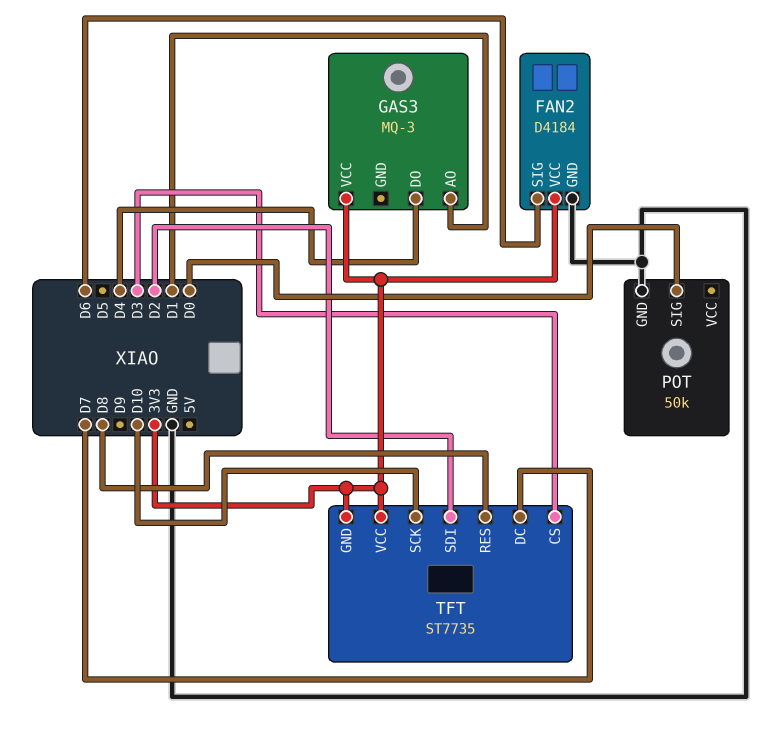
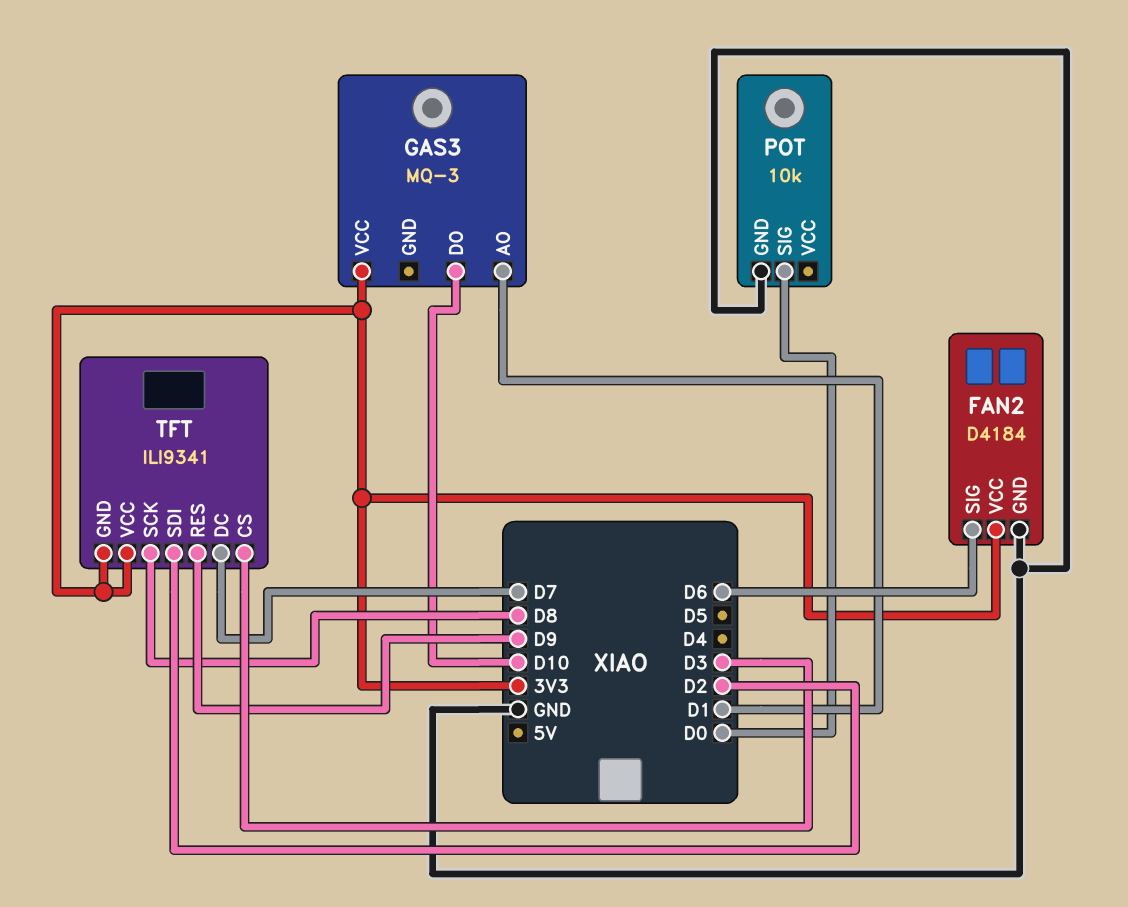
GAS3 pin DO: D4 -> D10
POT: 50k -> 10k
TFT: ST7735 -> ILI9341
TFT pin RES: D8 -> D9
TFT pin SCK: D10 -> D8

